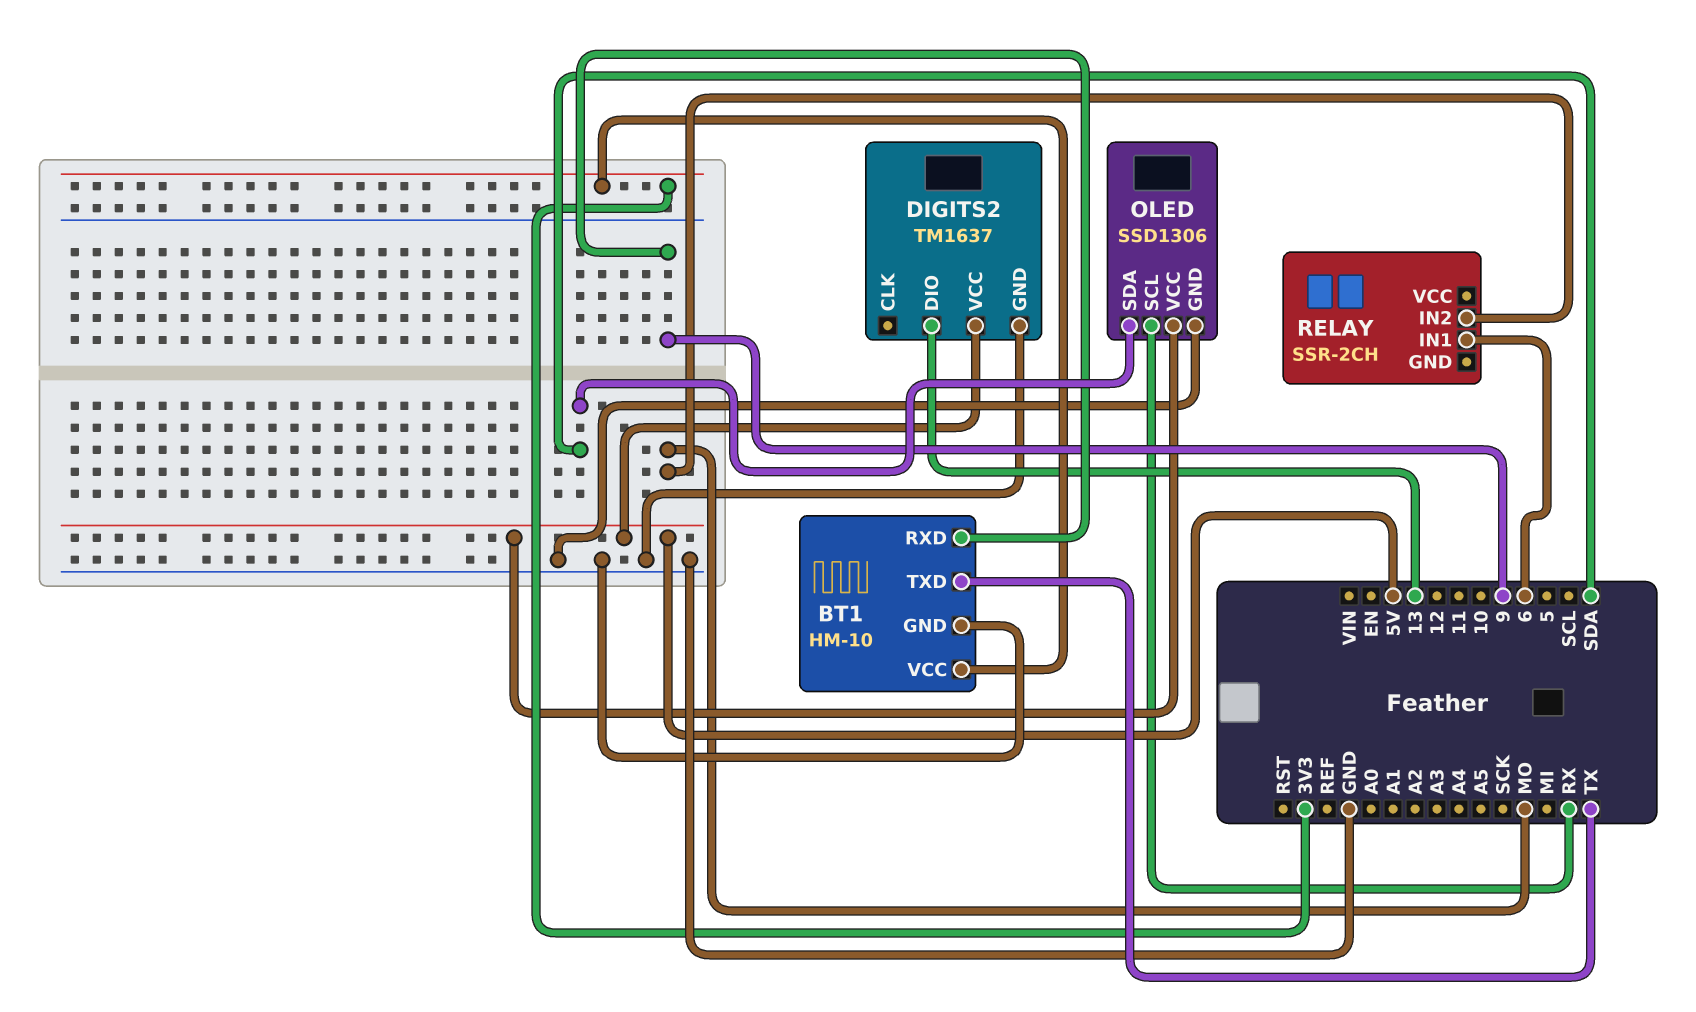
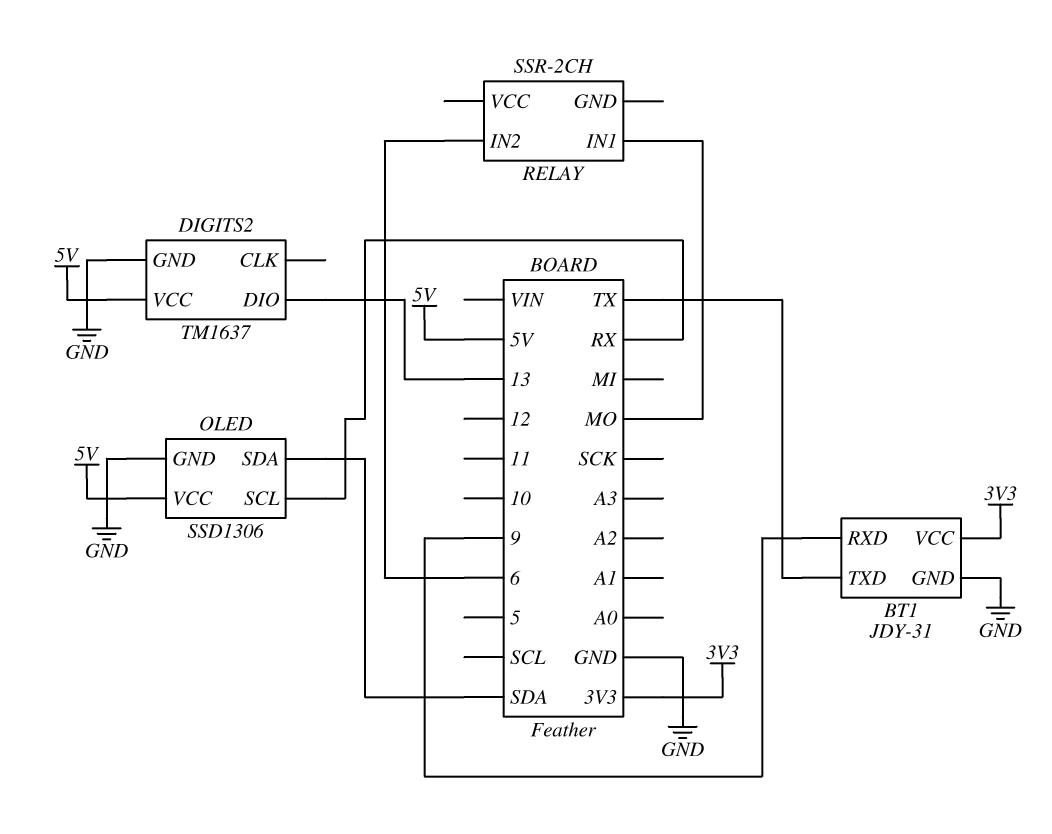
BT1: HM-10 -> JDY-31
RELAY pin IN1: 6 -> MO
RELAY pin IN2: MO -> 6

